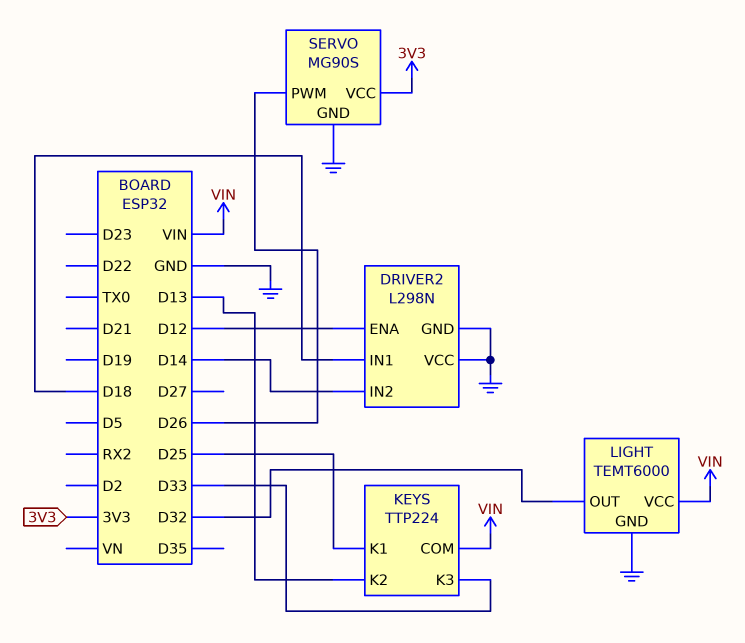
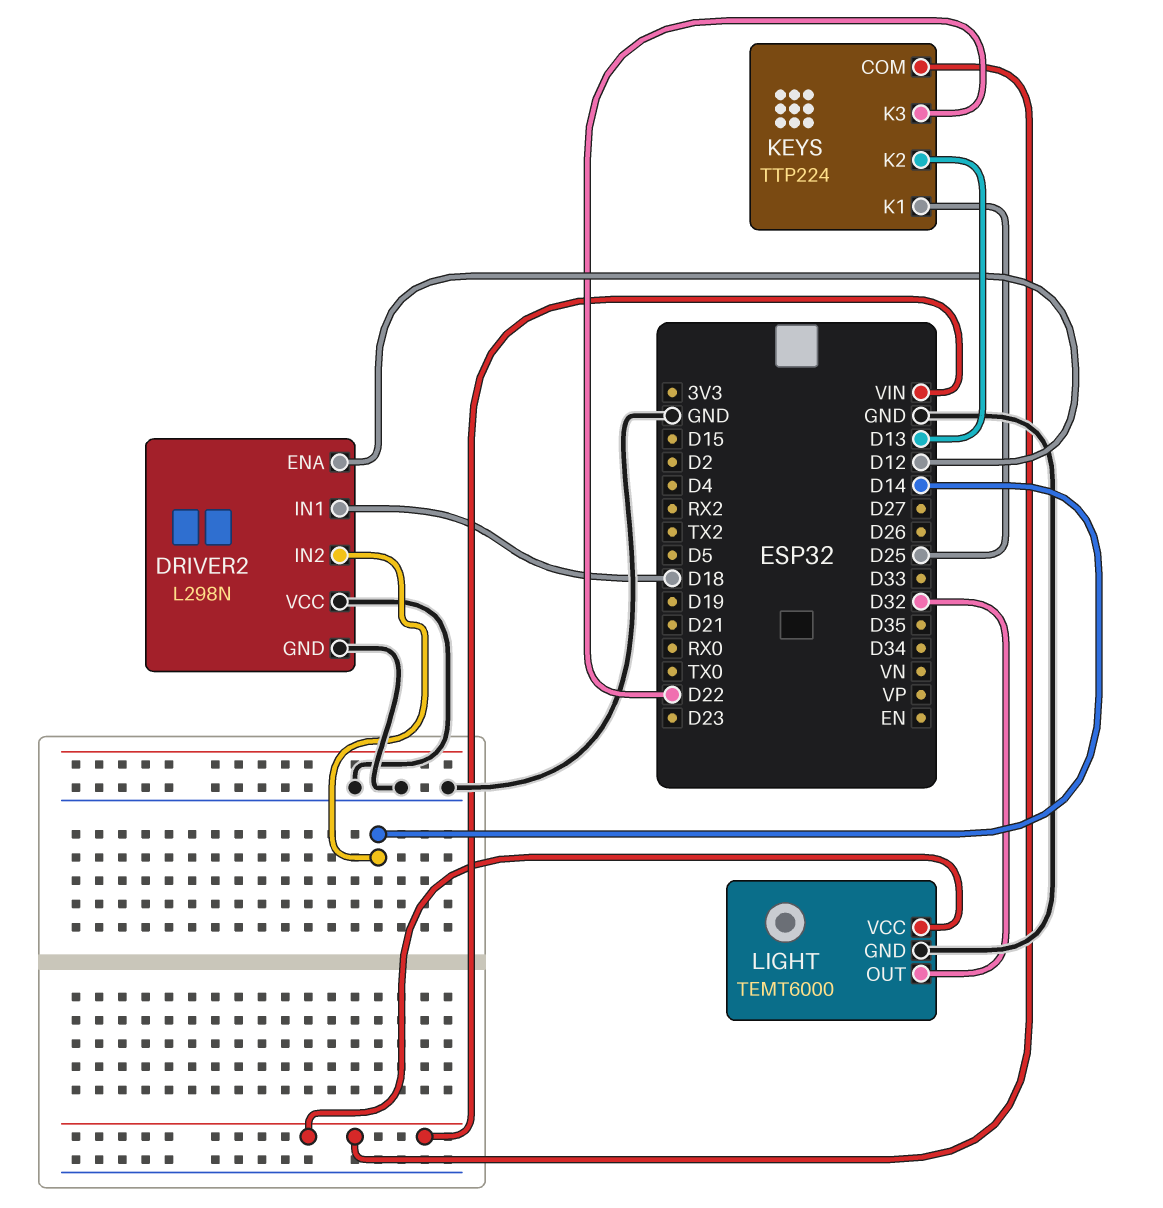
KEYS pin K3: D33 -> D22
SERVO: MG90S -> none
SERVO pin GND: GND -> none
SERVO pin PWM: D26 -> none
SERVO pin VCC: 3V3 -> none

